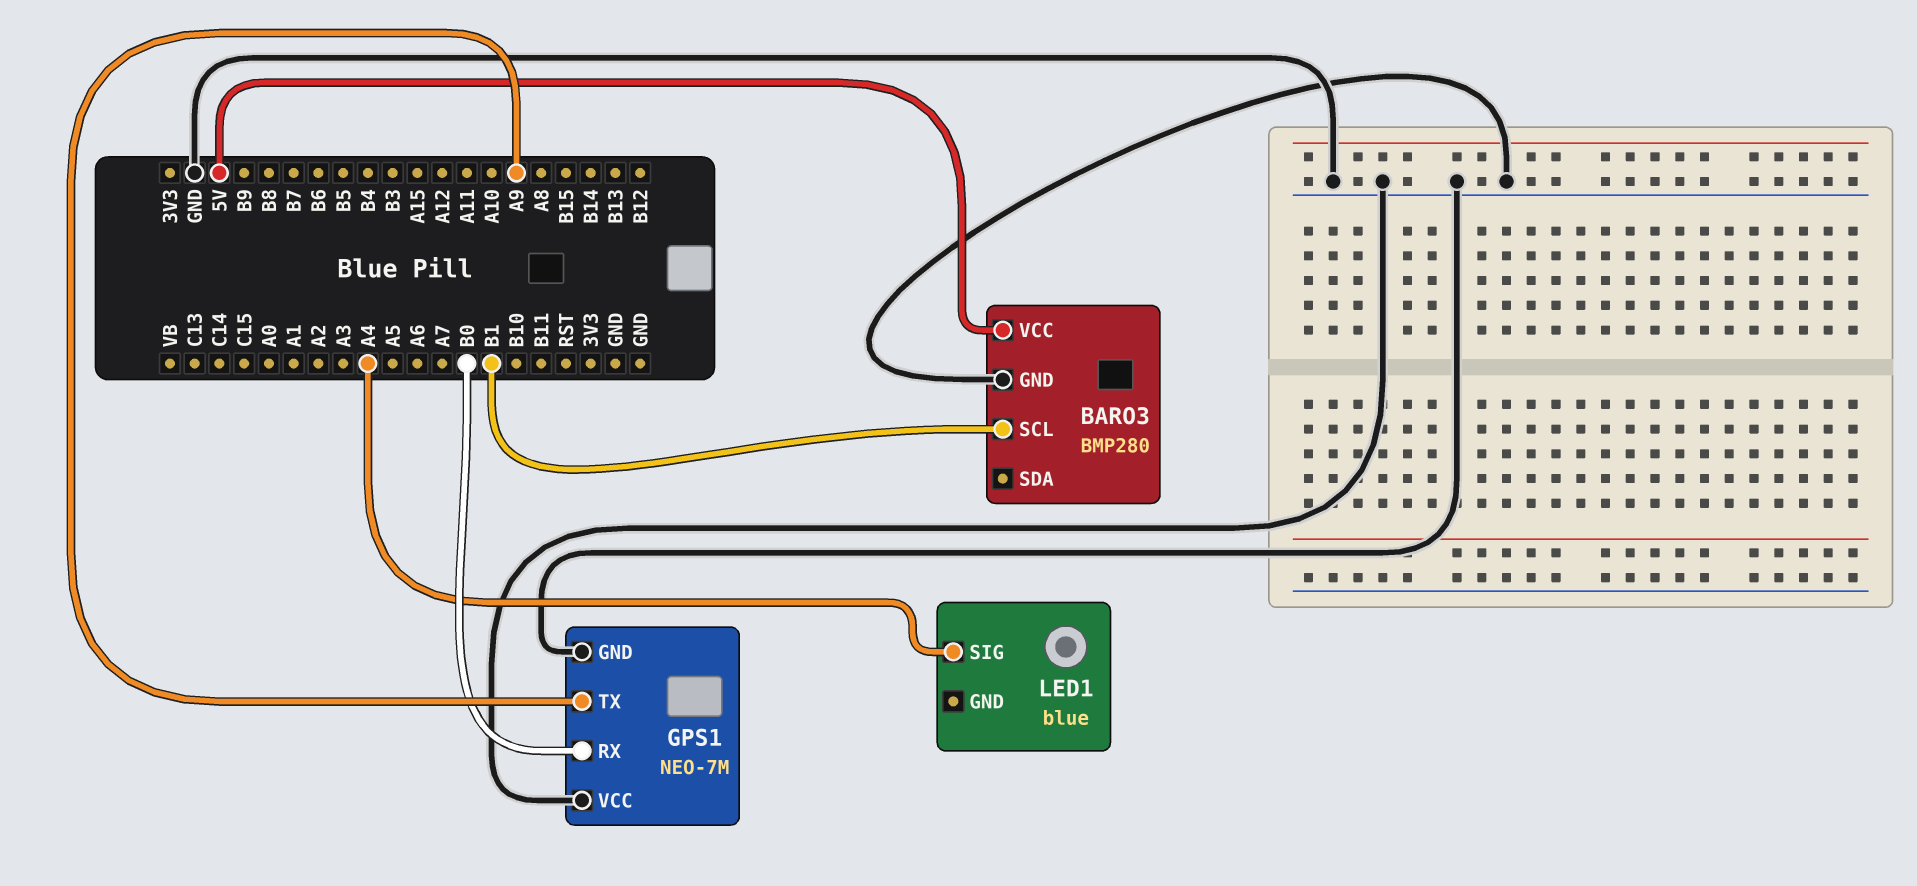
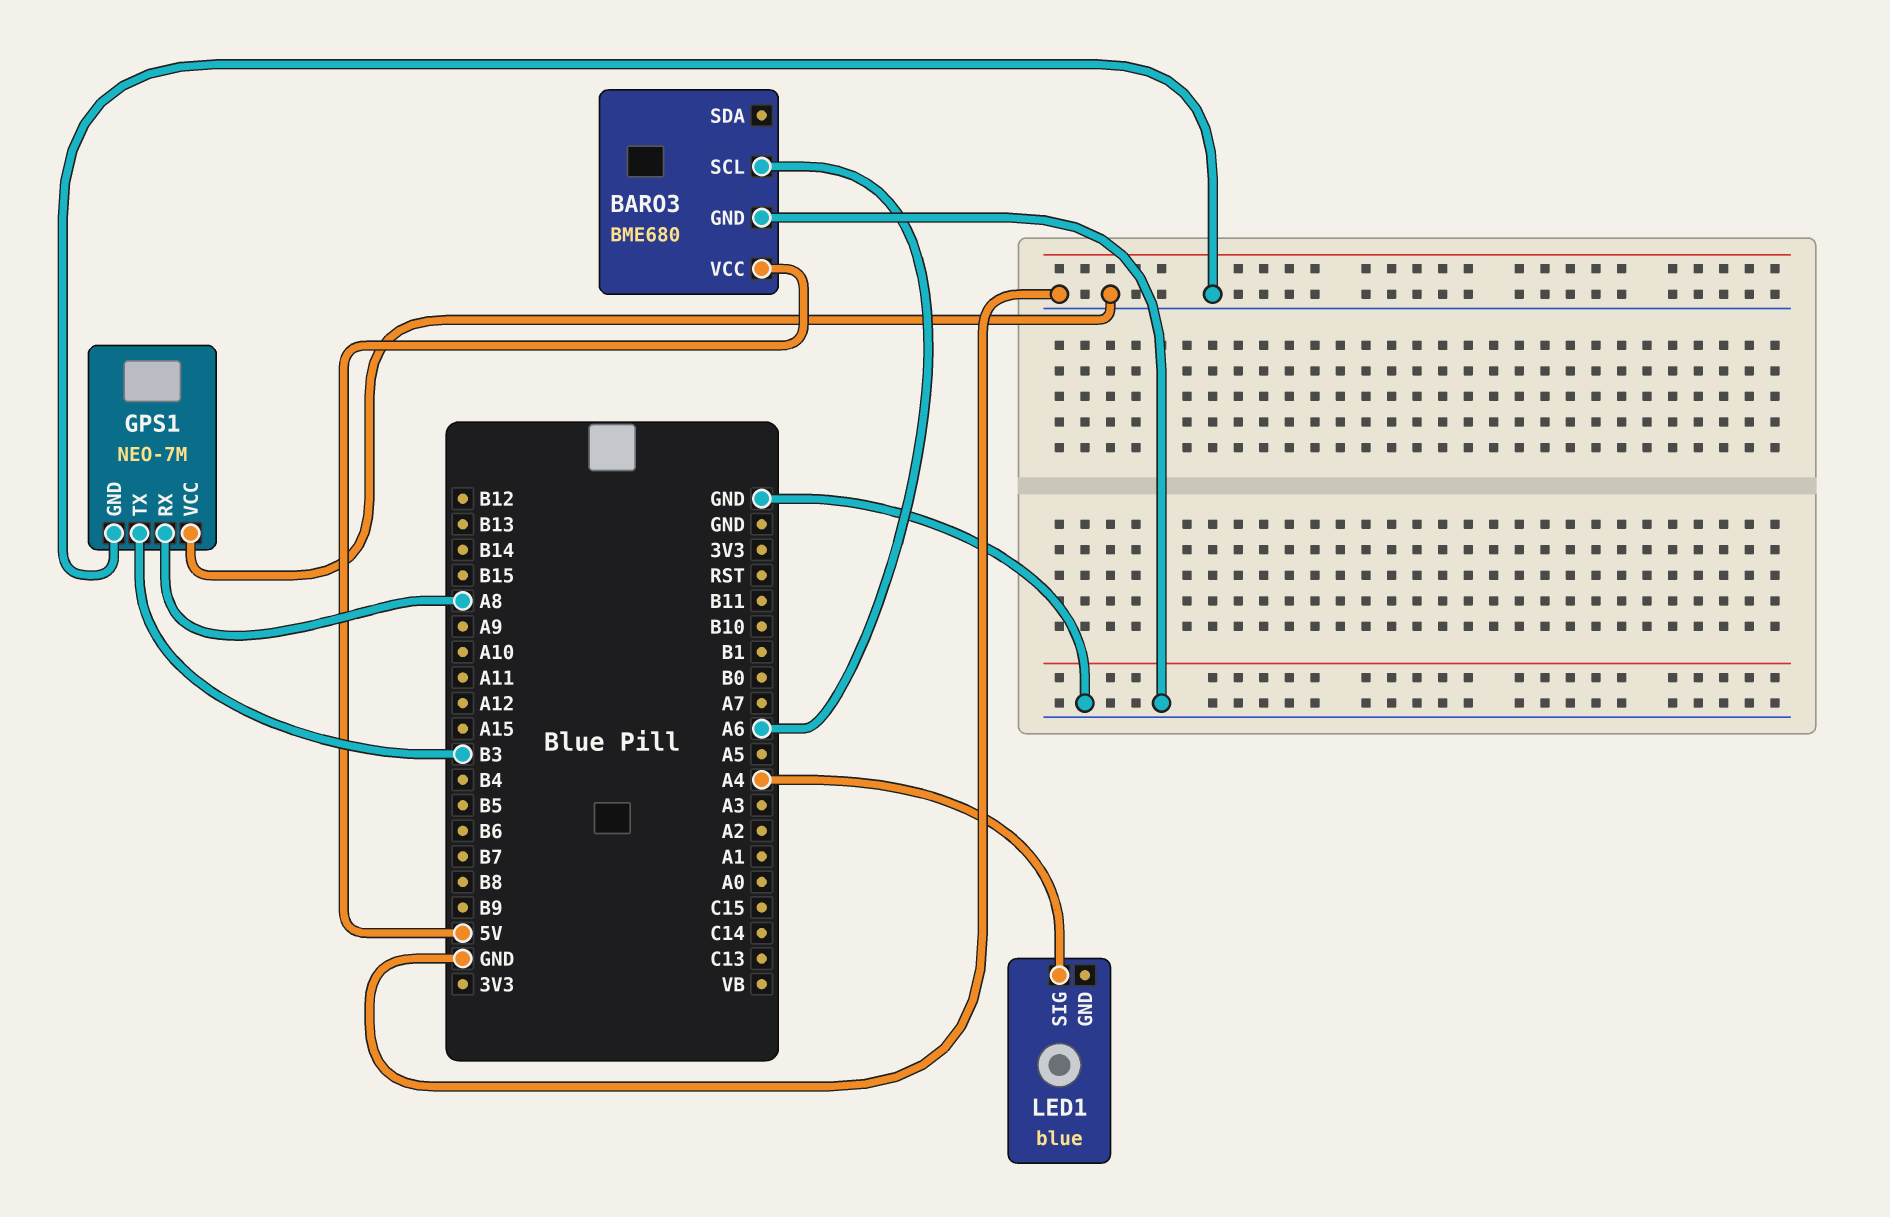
BARO3: BMP280 -> BME680
BARO3 pin SCL: B1 -> A6
GPS1 pin RX: B0 -> A8
GPS1 pin TX: A9 -> B3

